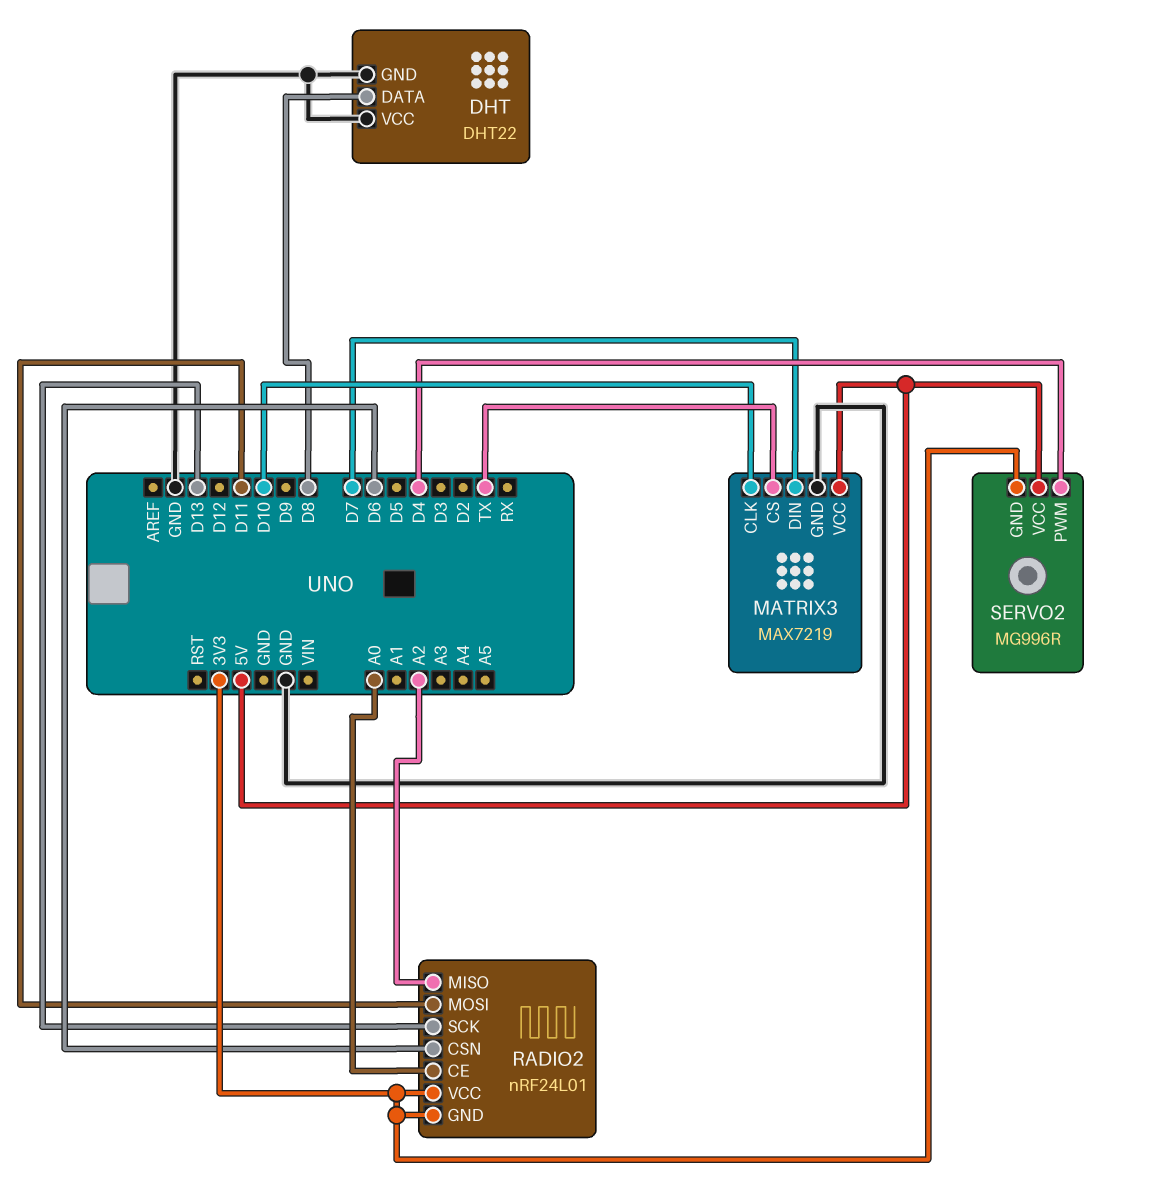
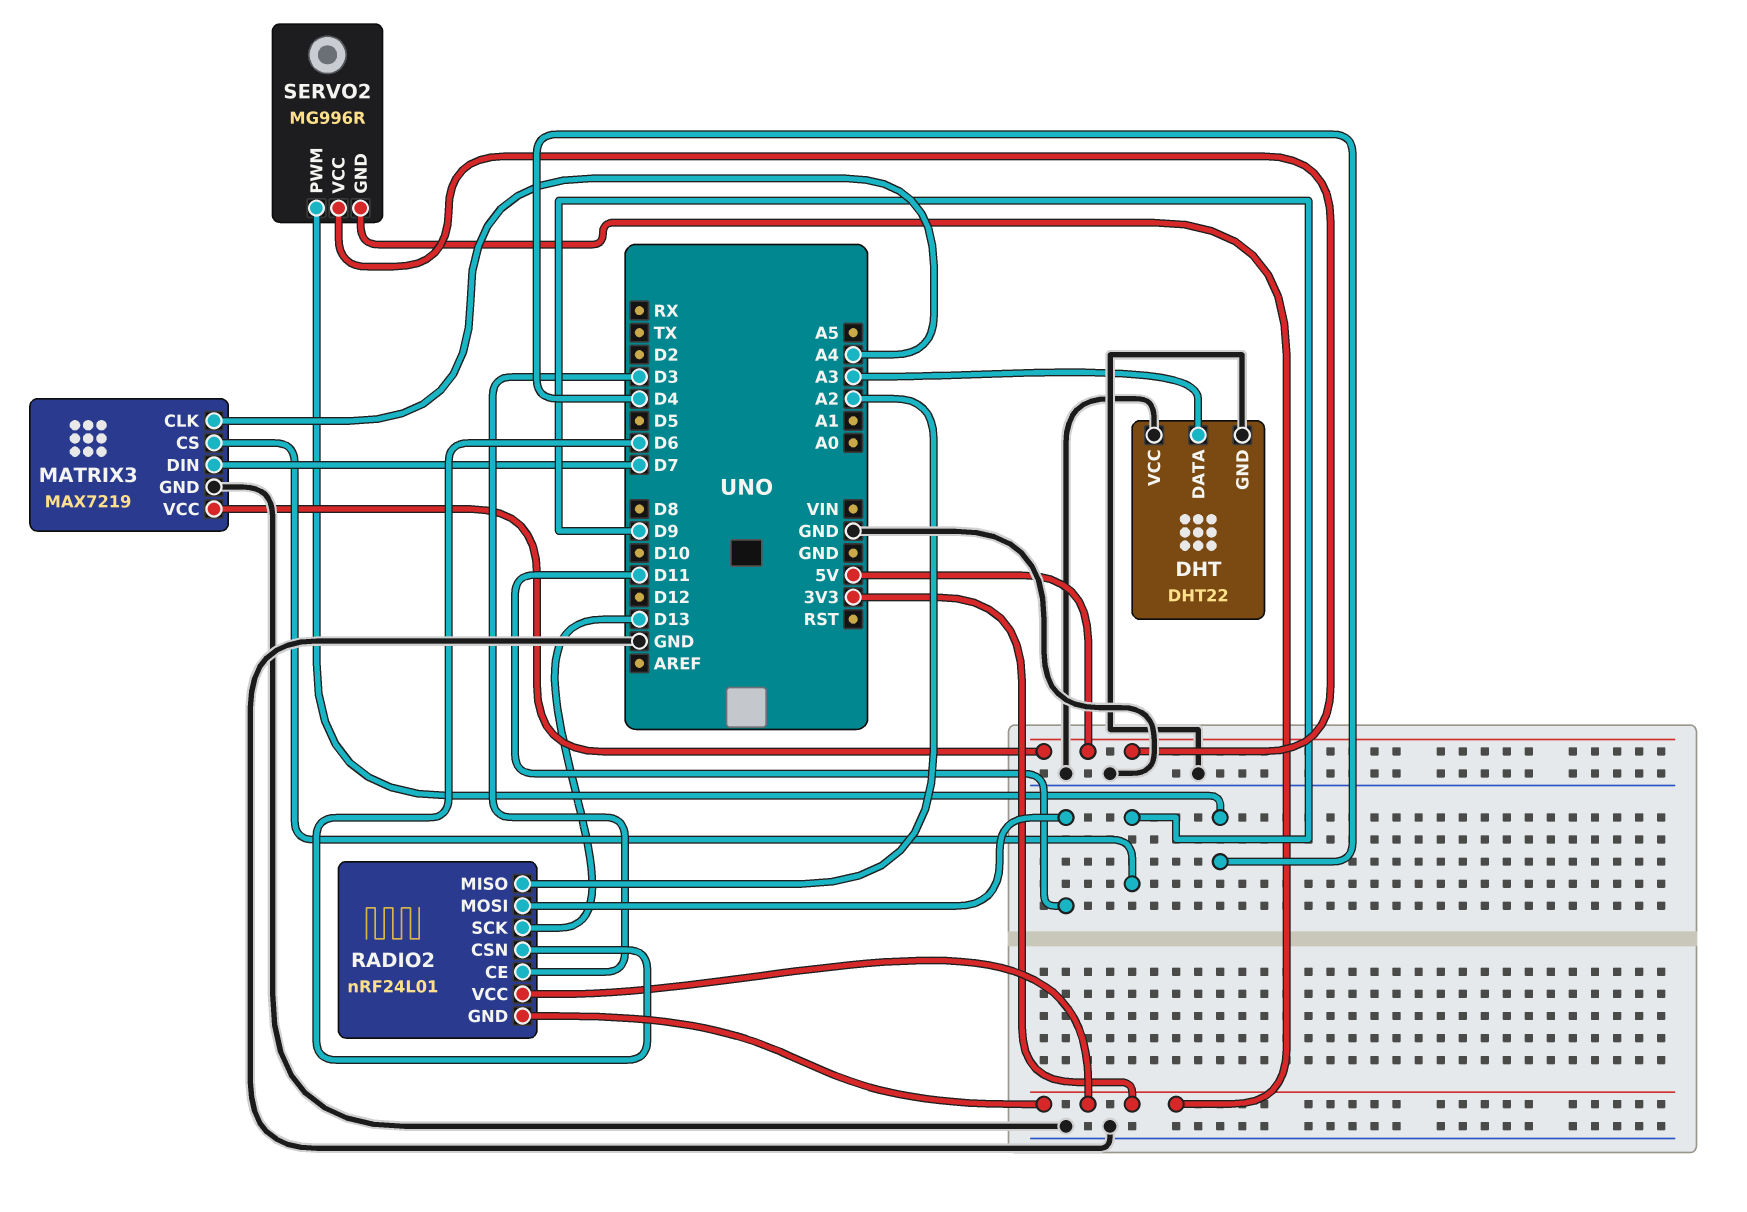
DHT pin DATA: D8 -> A3
MATRIX3 pin CLK: D10 -> A4
MATRIX3 pin CS: TX -> D9
RADIO2 pin CE: A0 -> D3

